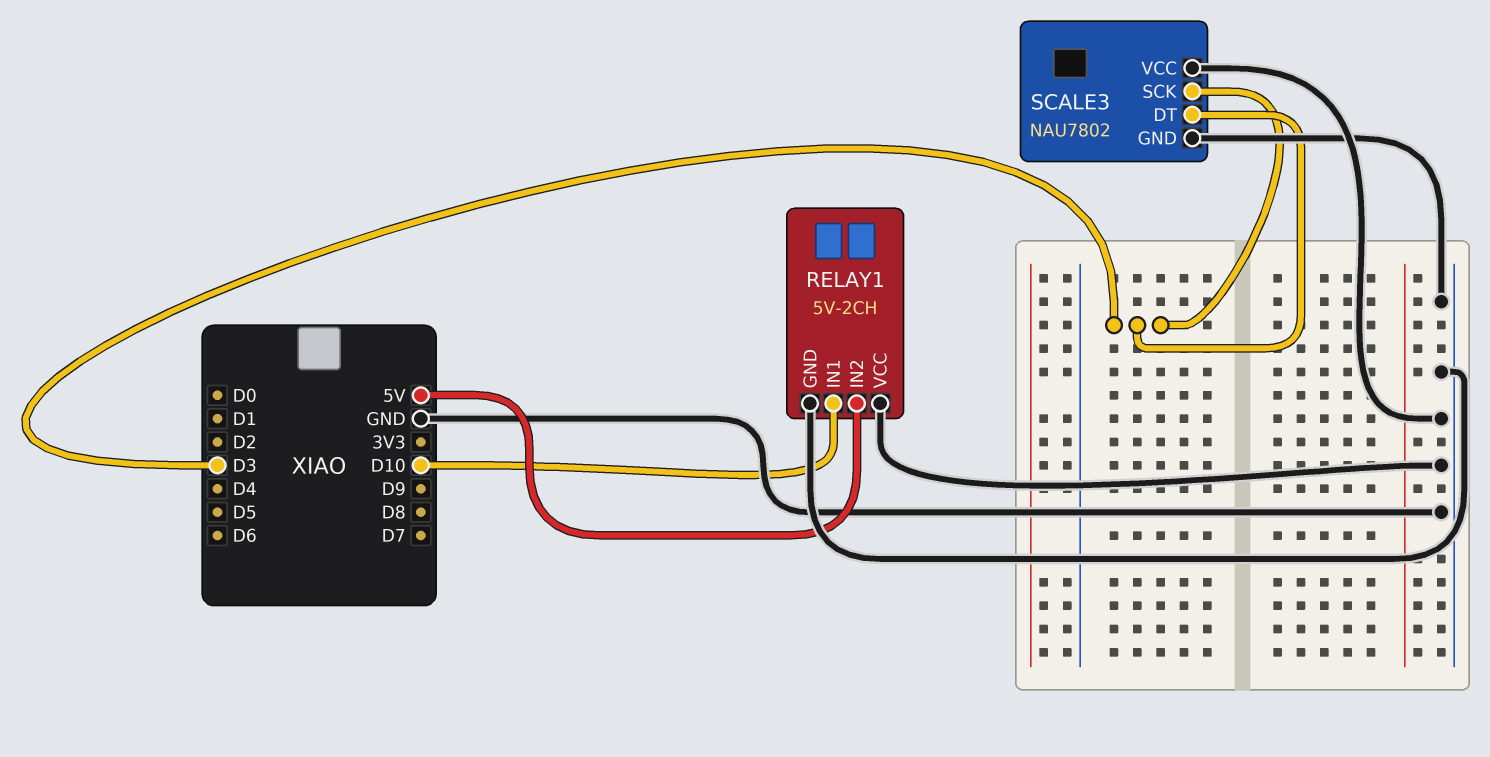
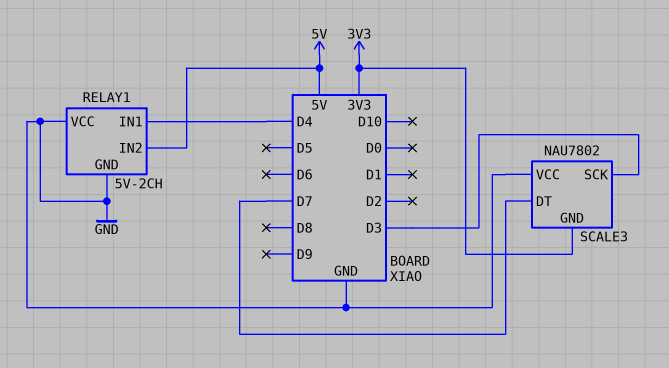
RELAY1 pin IN1: D10 -> D4
SCALE3 pin DT: D3 -> D7
SCALE3 pin GND: GND -> 3V3

